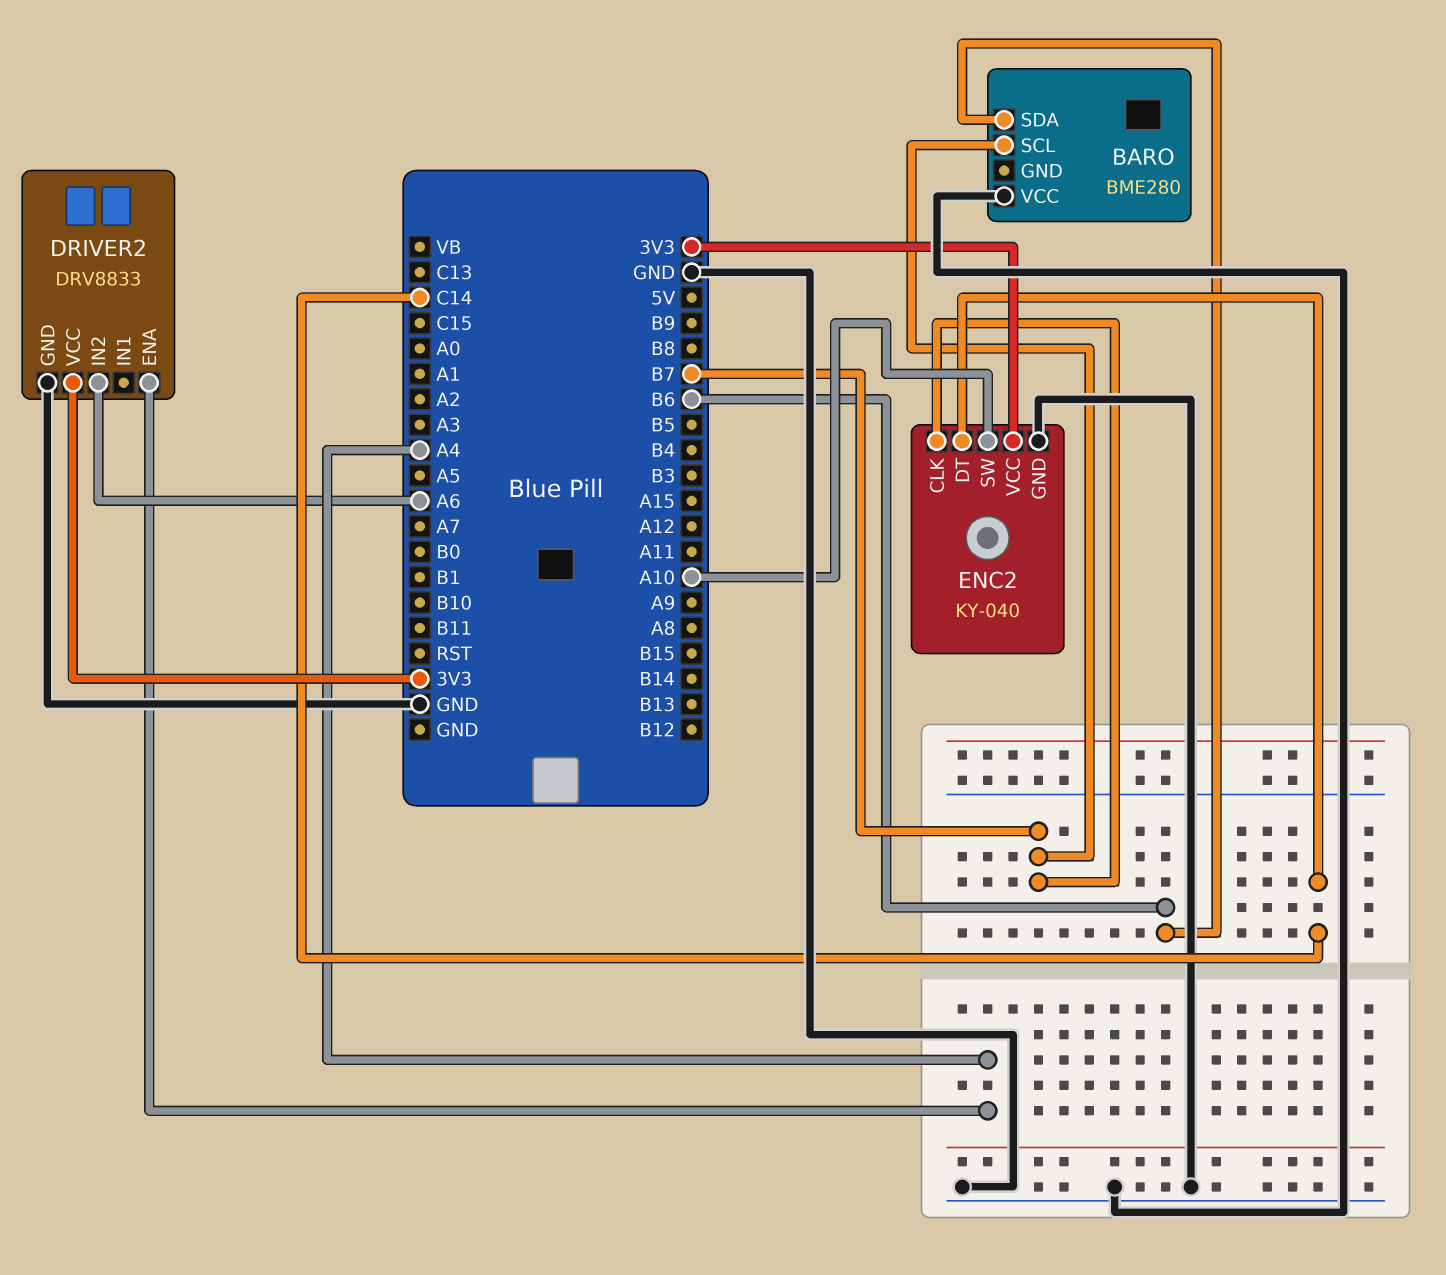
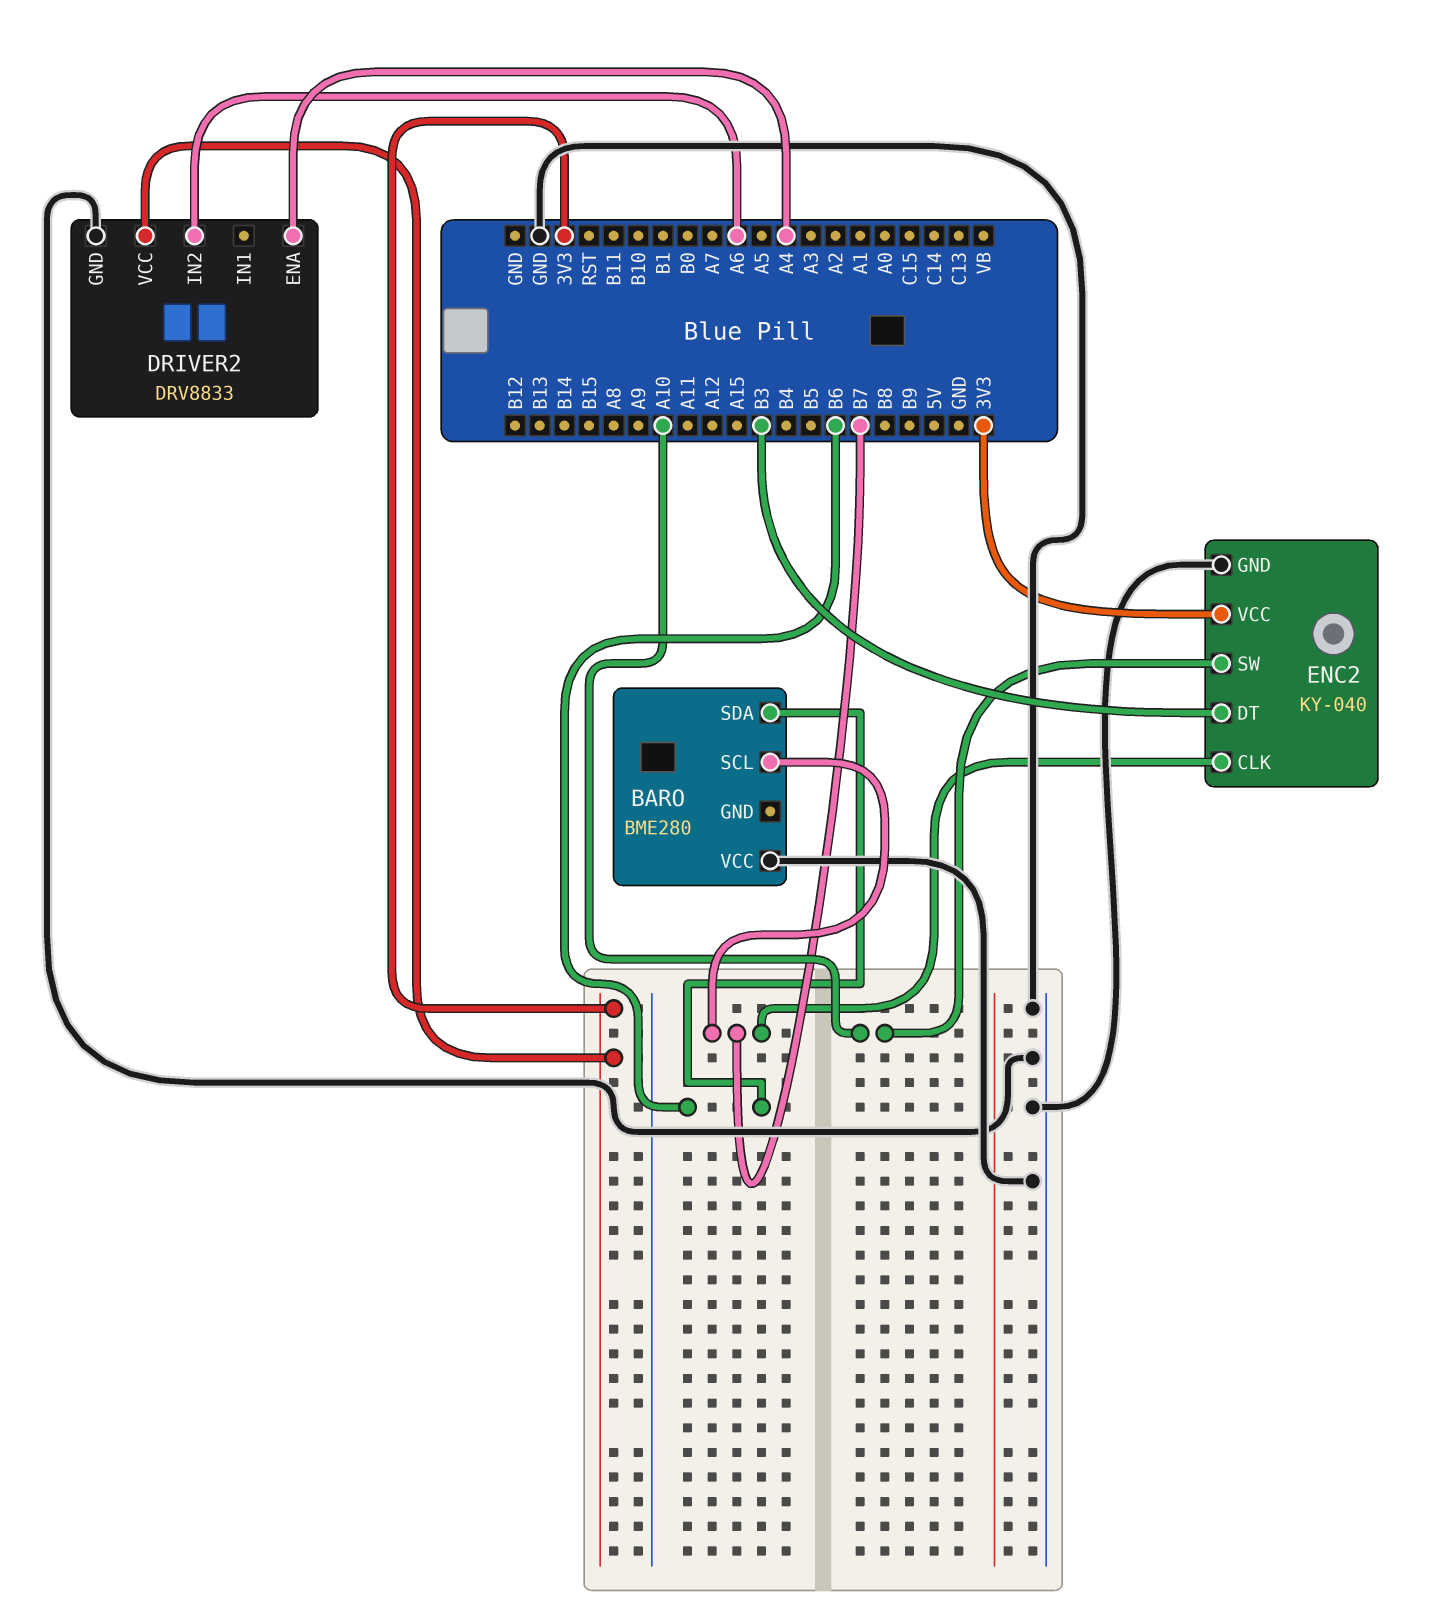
ENC2 pin DT: C14 -> B3

